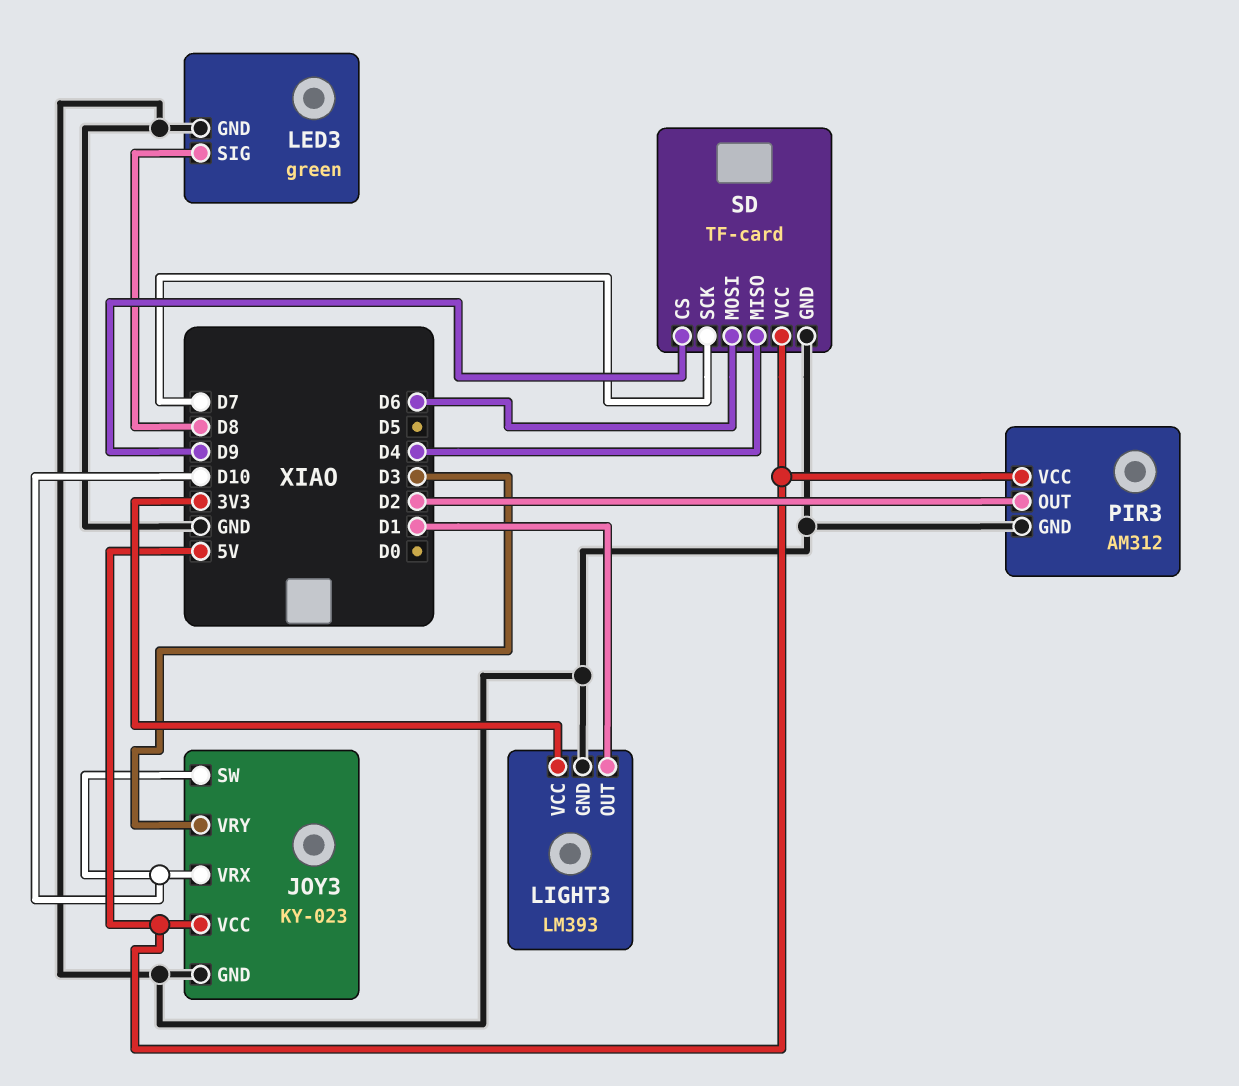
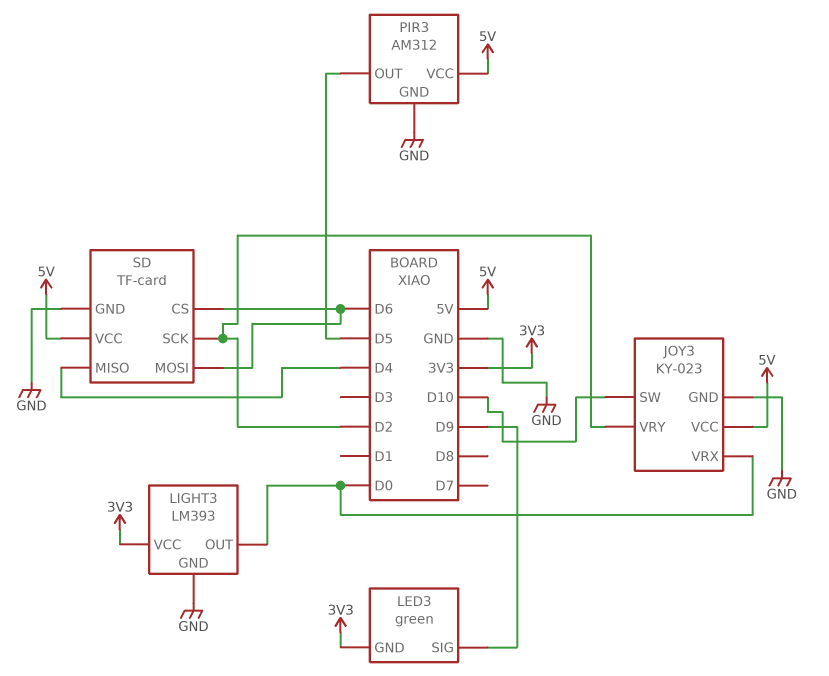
JOY3 pin VRX: D10 -> D0
JOY3 pin VRY: D3 -> D2
LED3 pin GND: GND -> 3V3
LED3 pin SIG: D8 -> D9
LIGHT3 pin OUT: D1 -> D0
PIR3 pin OUT: D2 -> D5
SD pin CS: D9 -> D6
SD pin SCK: D7 -> D2

